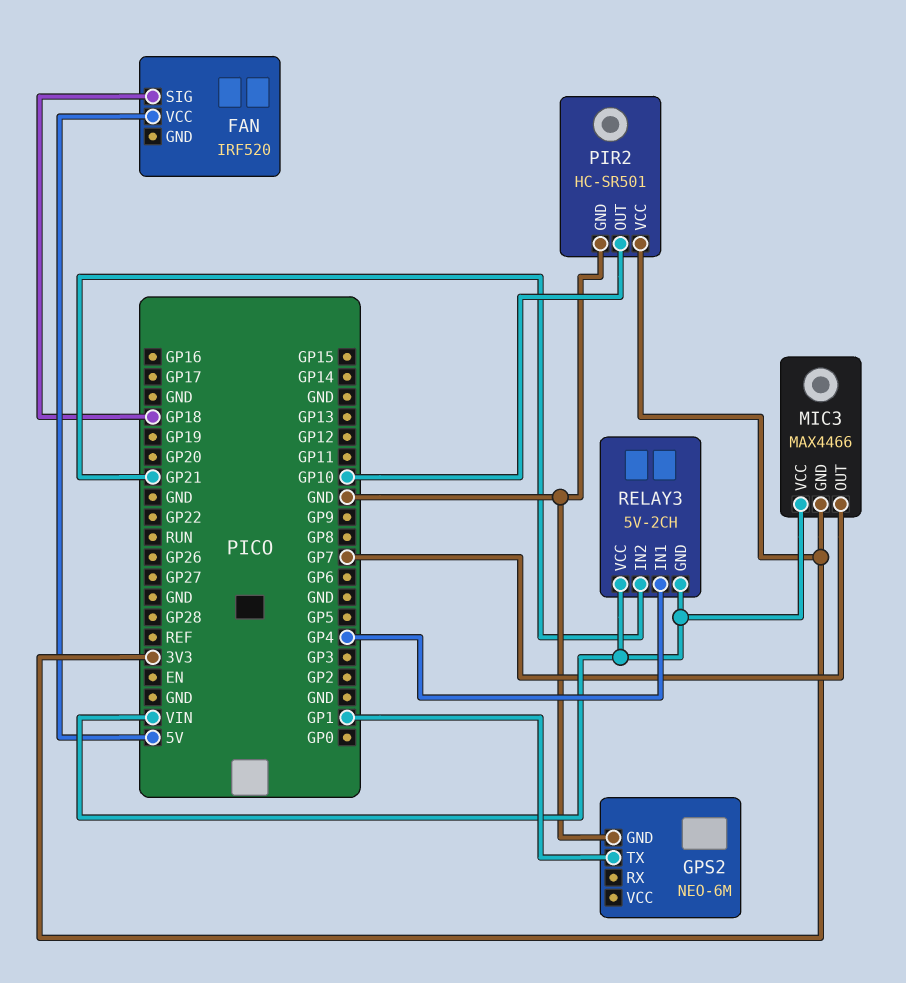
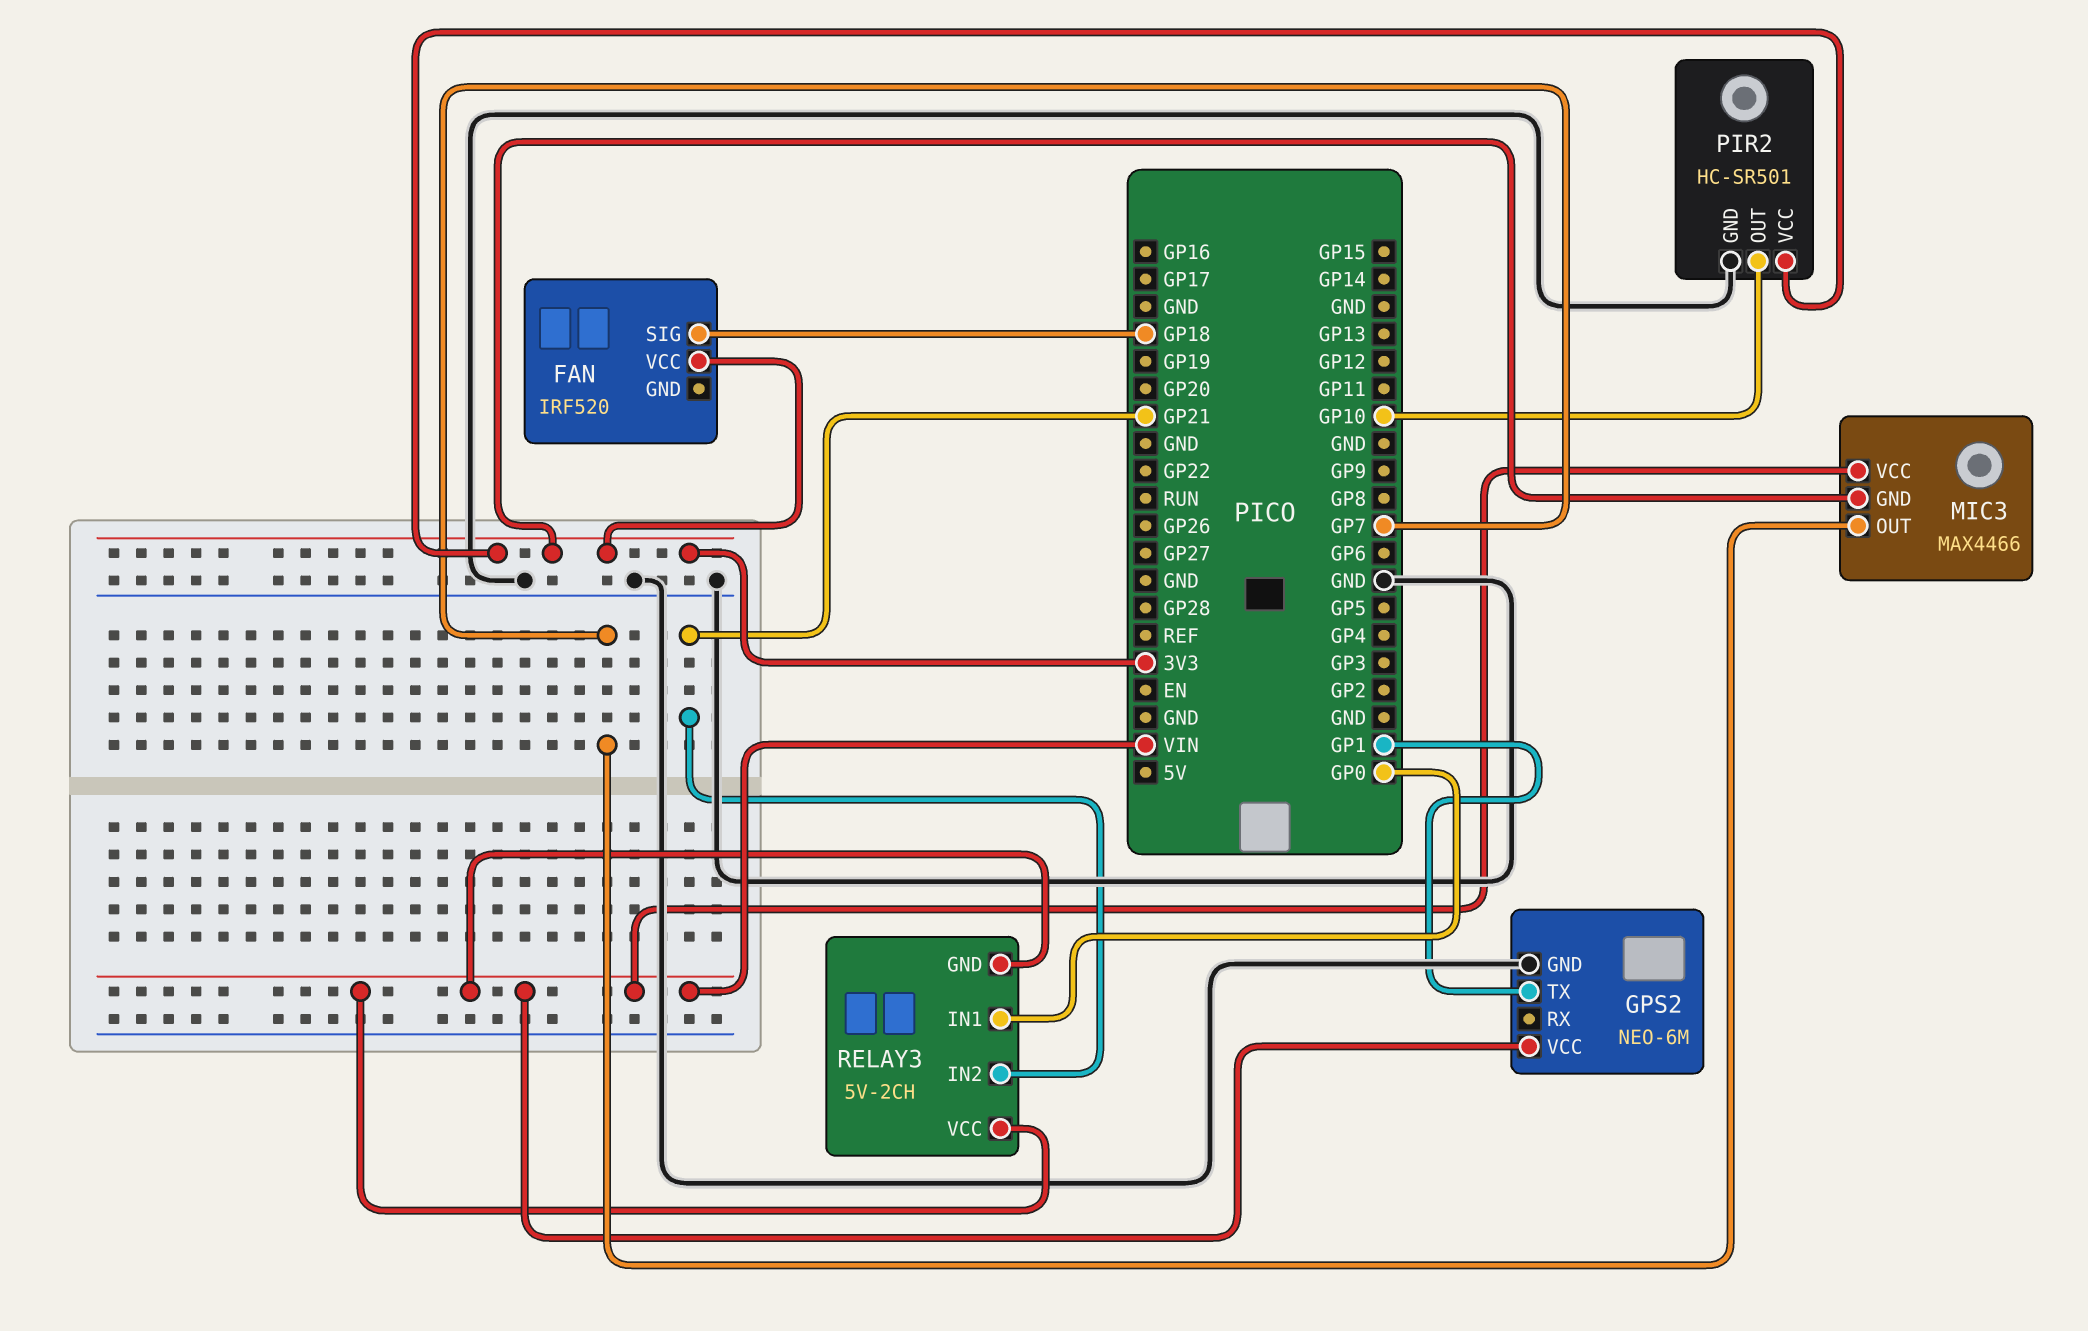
FAN pin VCC: 5V -> 3V3
GPS2 pin VCC: none -> VIN
RELAY3 pin IN1: GP4 -> GP0

